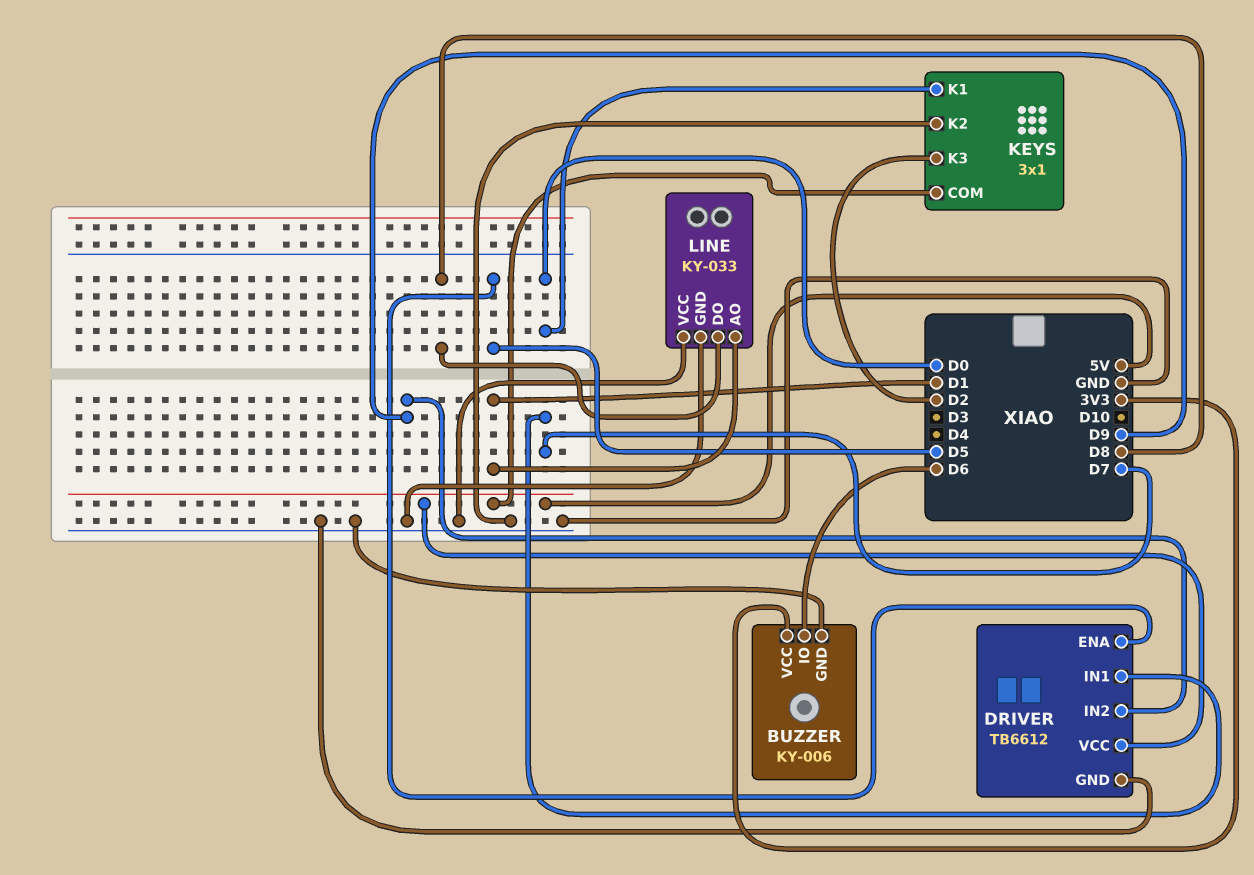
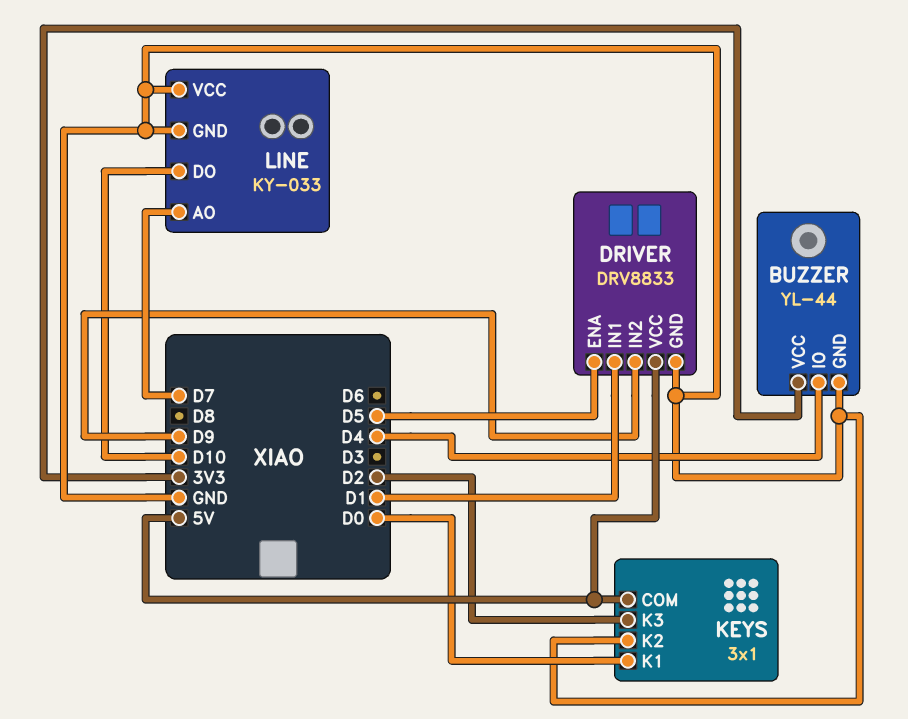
BUZZER: KY-006 -> YL-44
BUZZER pin IO: D6 -> D4
DRIVER: TB6612 -> DRV8833
DRIVER pin IN1: D7 -> D1
LINE pin AO: D1 -> D7
LINE pin DO: D8 -> D10

